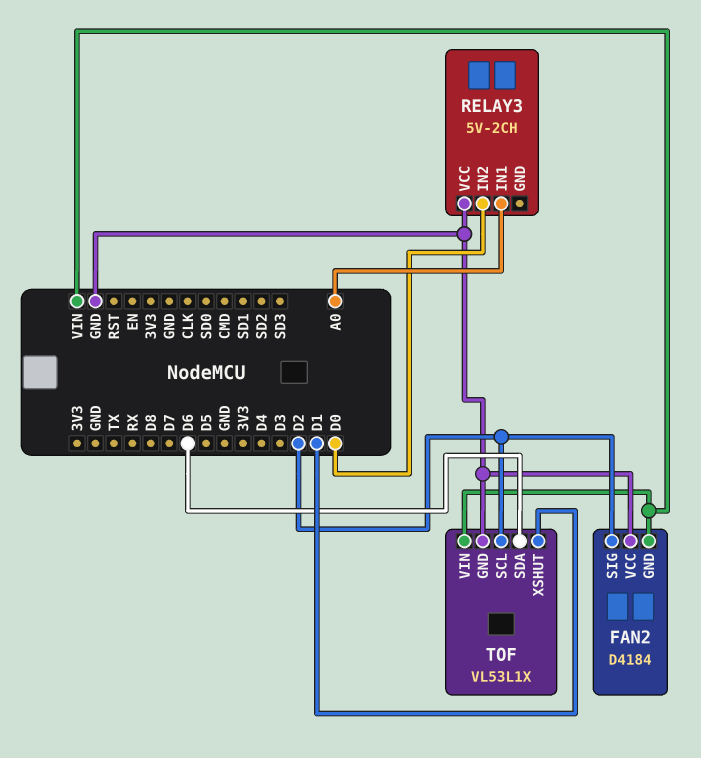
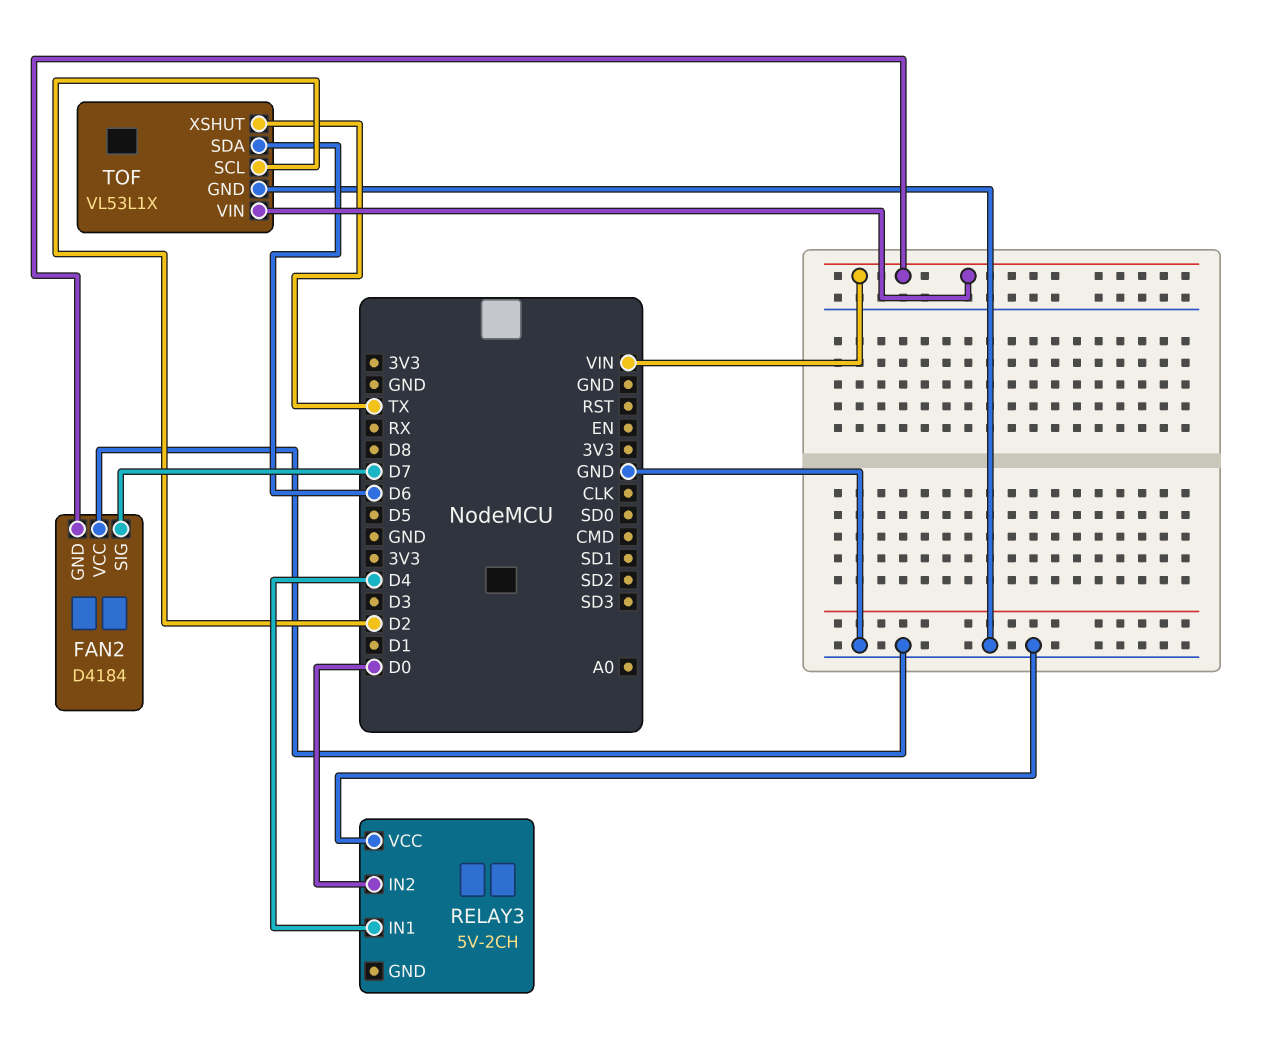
FAN2 pin SIG: D2 -> D7
RELAY3 pin IN1: A0 -> D4
TOF pin XSHUT: D1 -> TX

